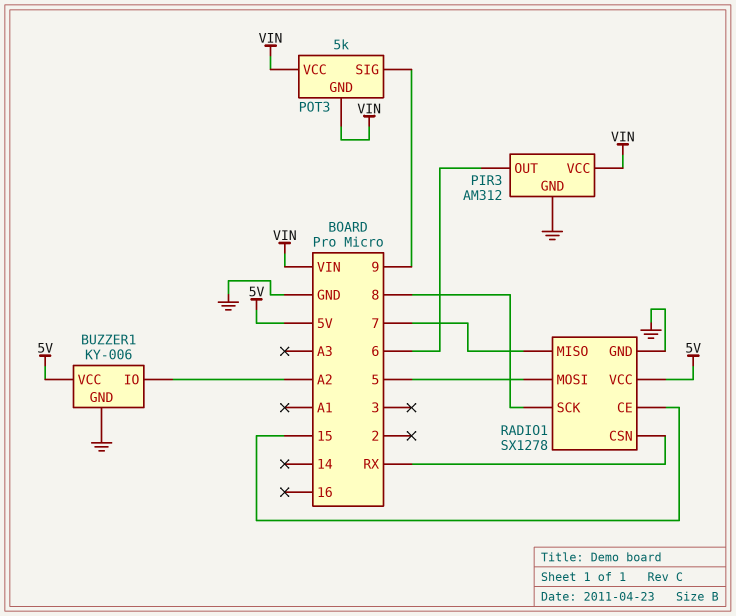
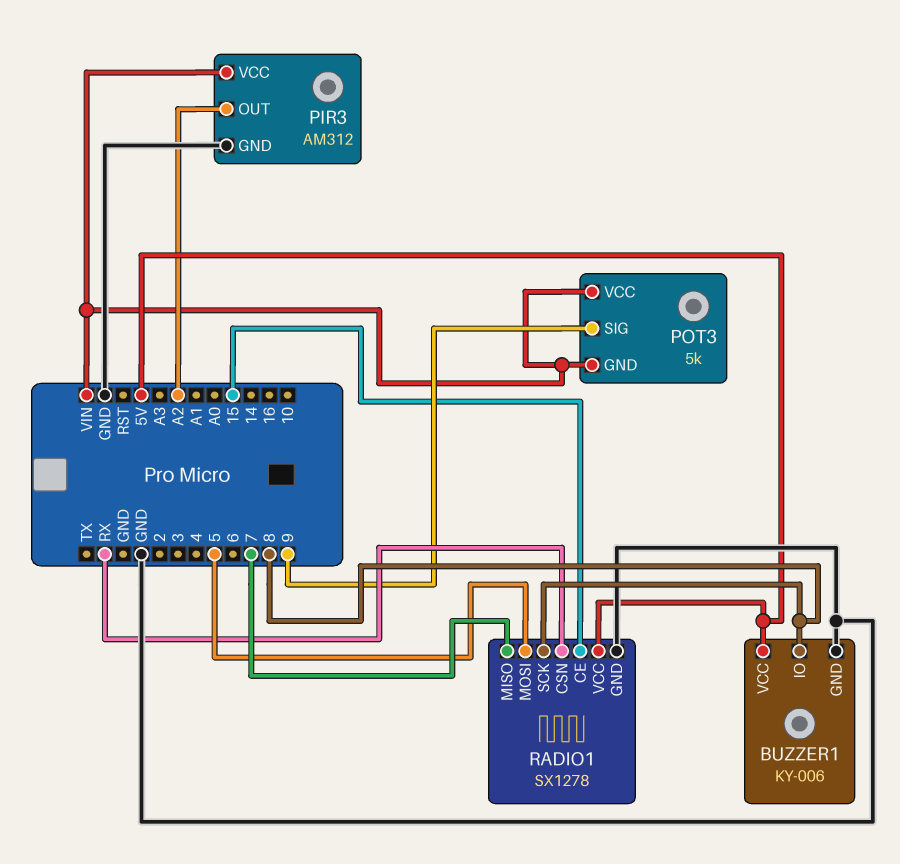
BUZZER1 pin IO: A2 -> 8
PIR3 pin OUT: 6 -> A2

